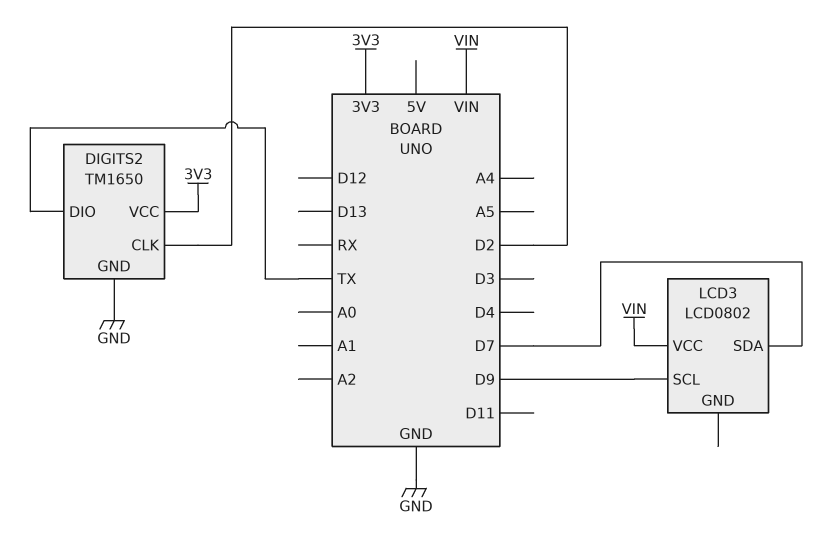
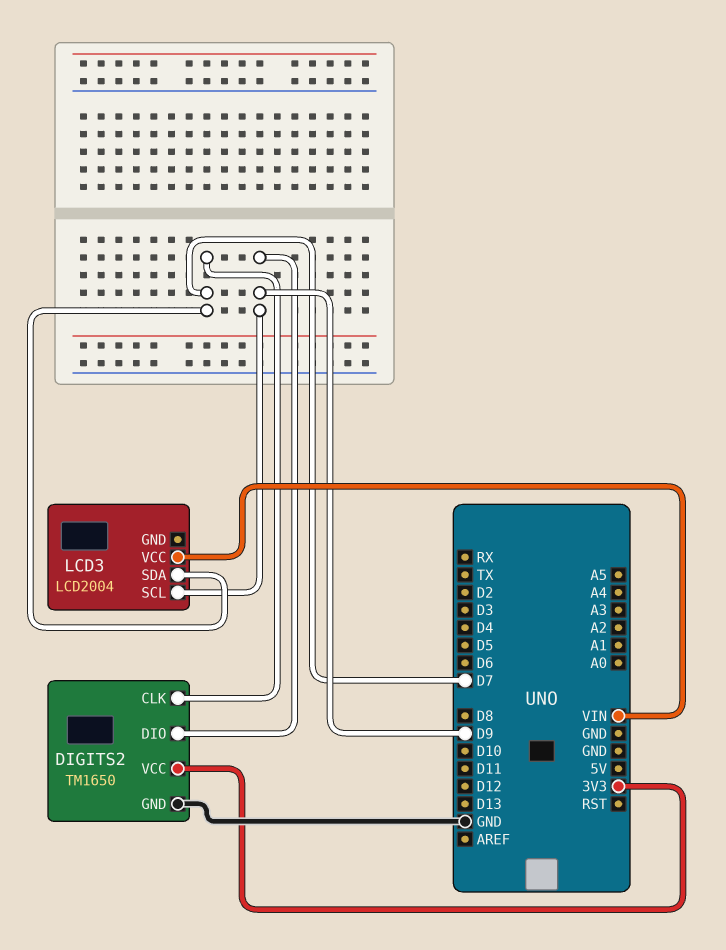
DIGITS2 pin CLK: D2 -> D7
DIGITS2 pin DIO: TX -> D9
LCD3: LCD0802 -> LCD2004

